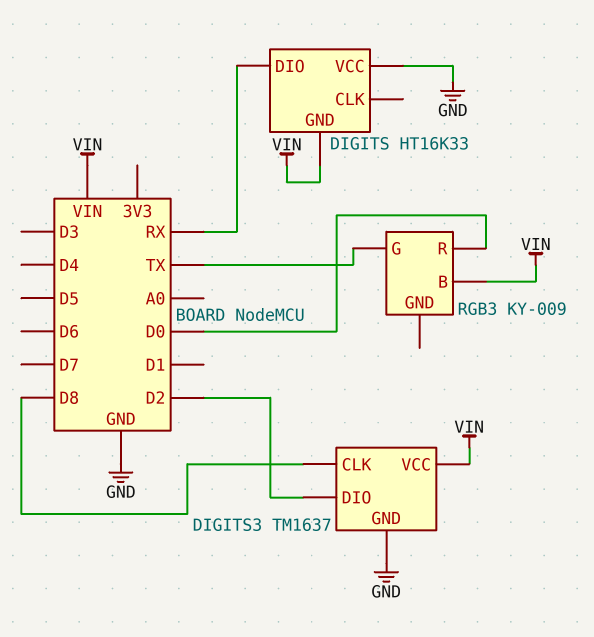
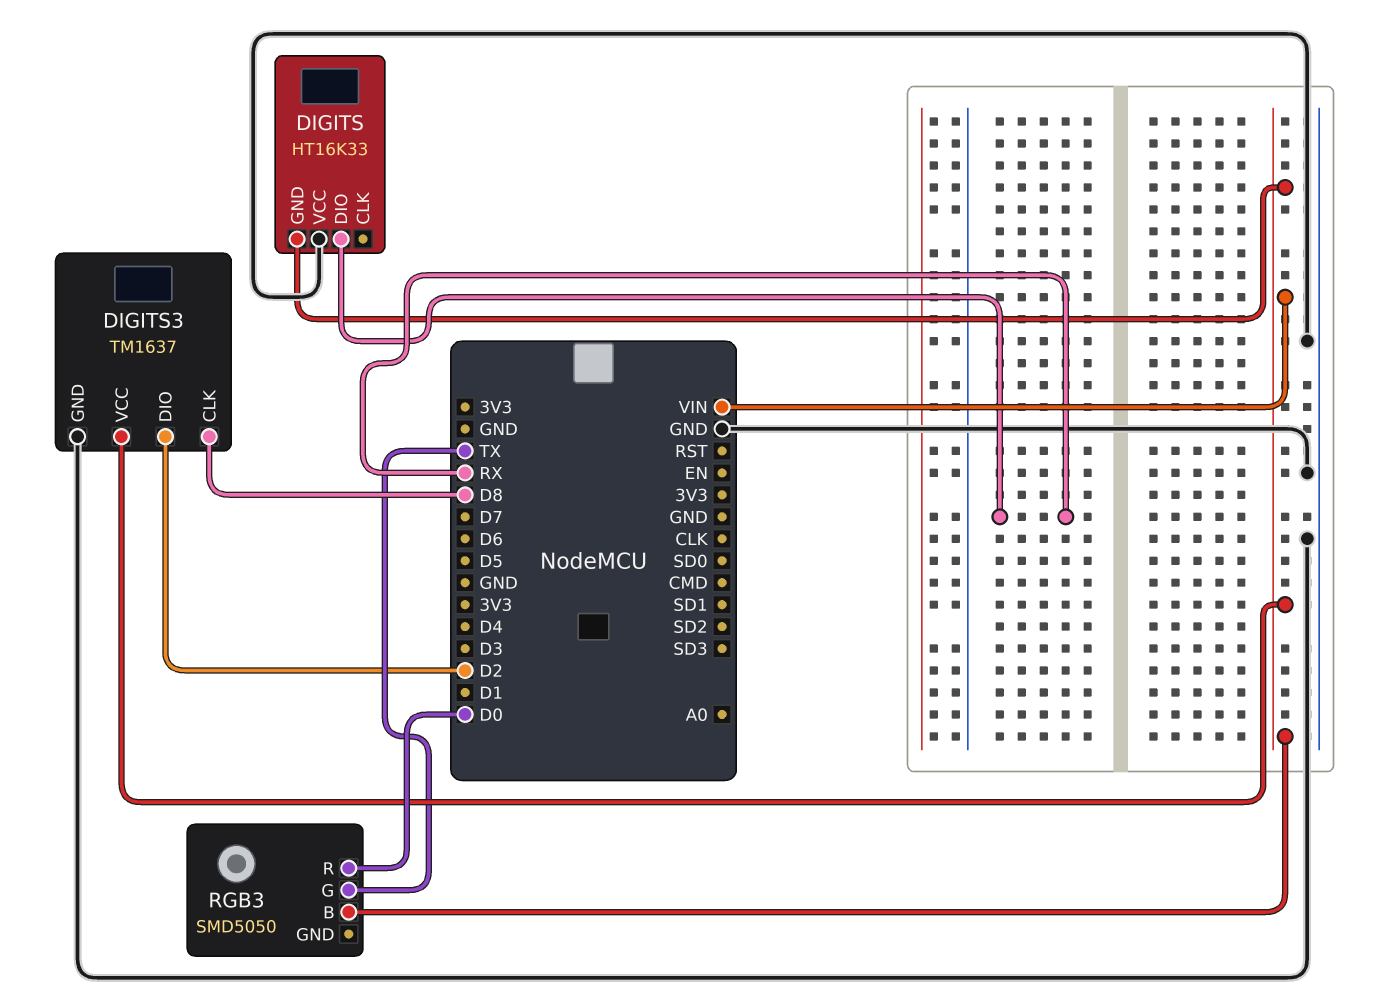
RGB3: KY-009 -> SMD5050

